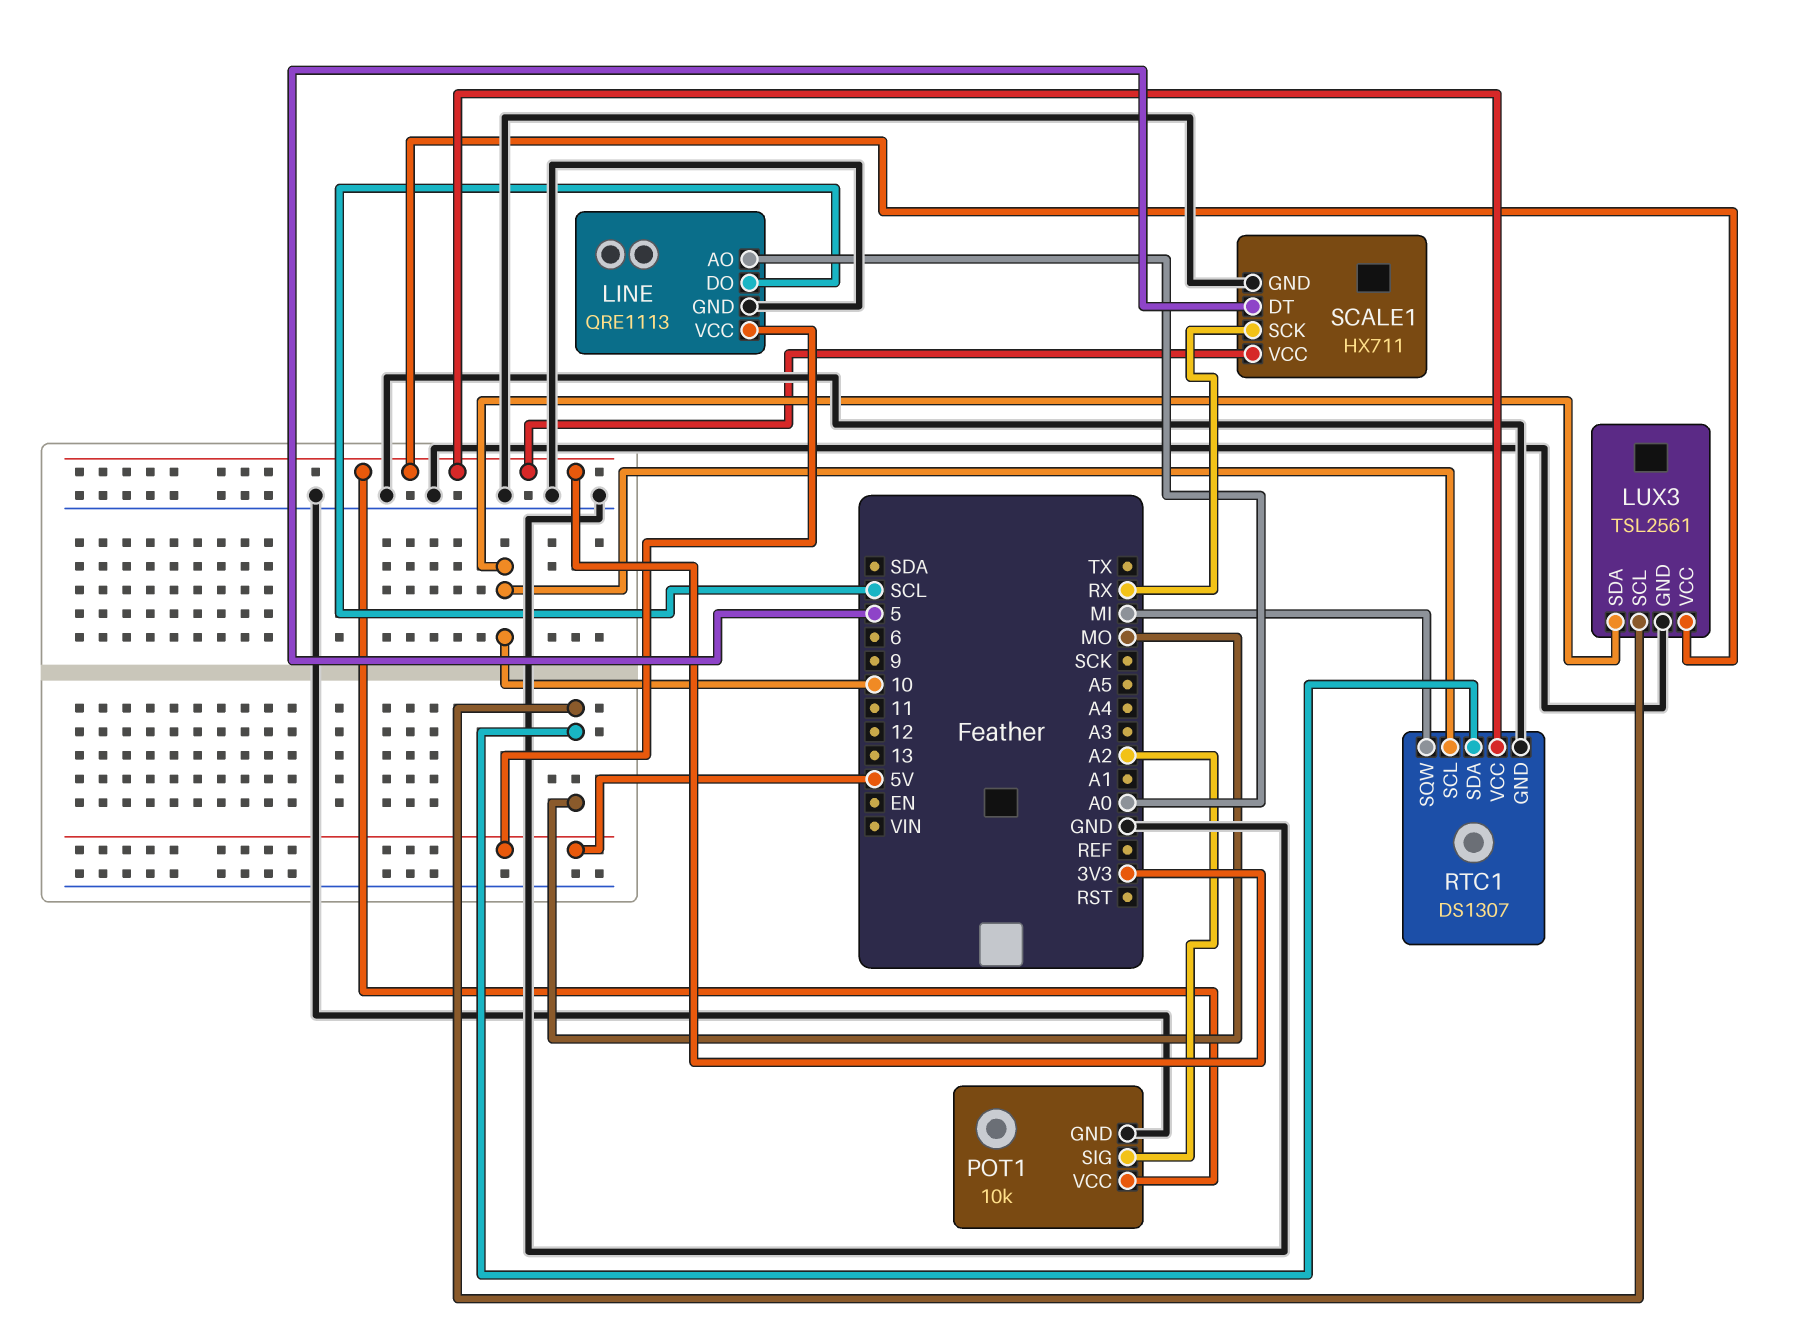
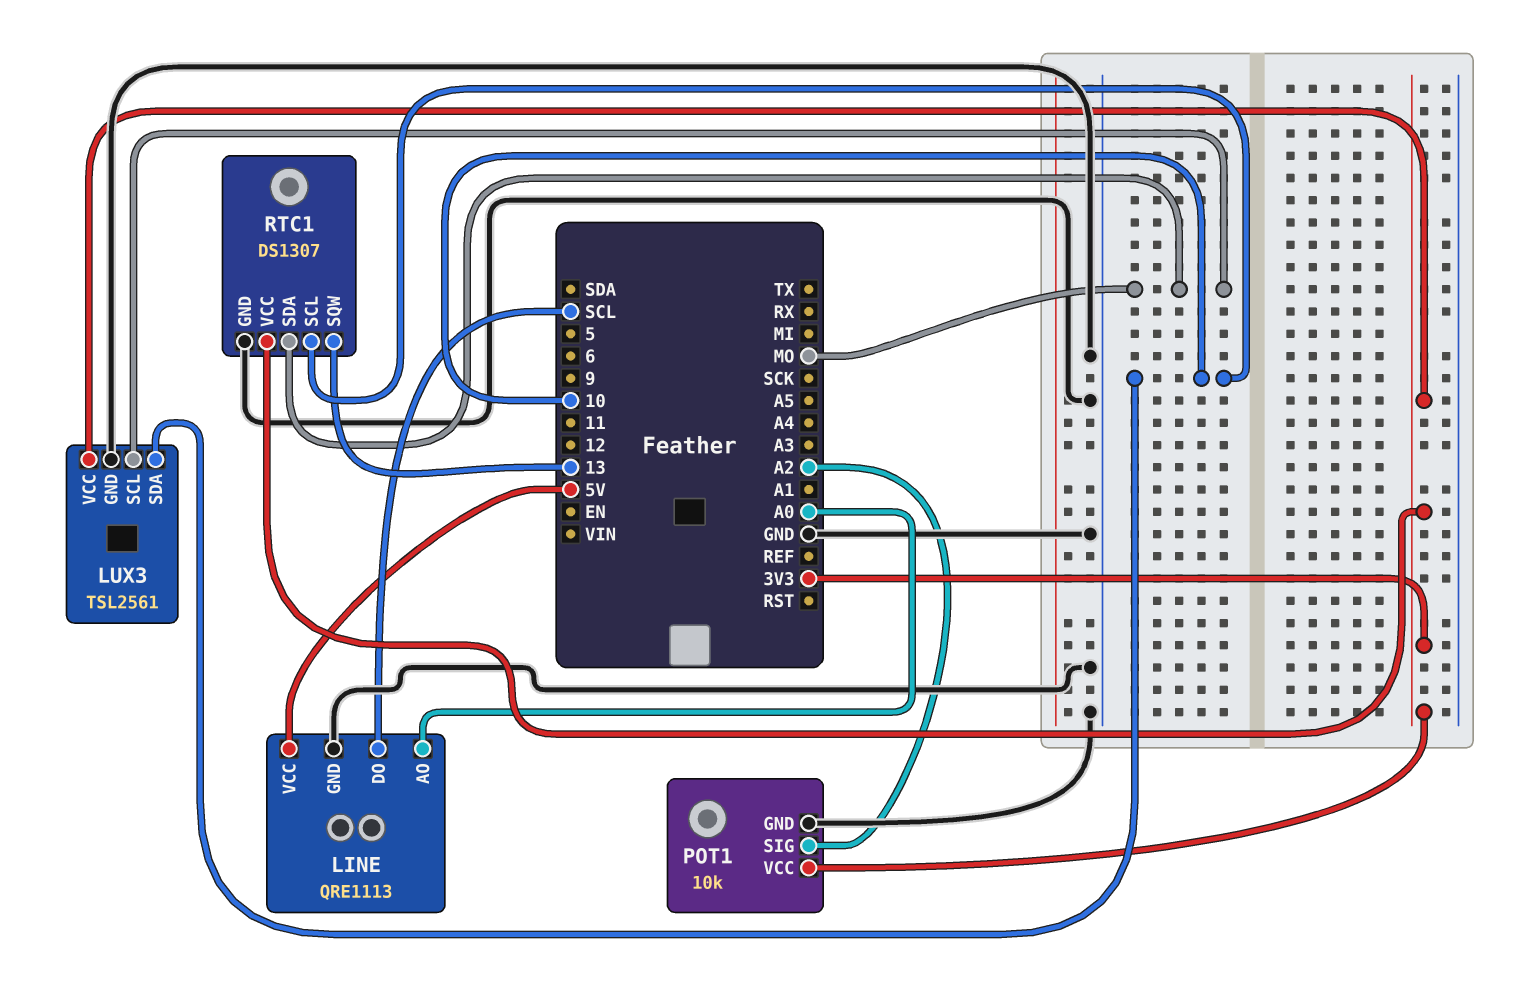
RTC1 pin SQW: MI -> 13
SCALE1: HX711 -> none
SCALE1 pin DT: 5 -> none
SCALE1 pin GND: GND -> none
SCALE1 pin SCK: RX -> none
SCALE1 pin VCC: 3V3 -> none

